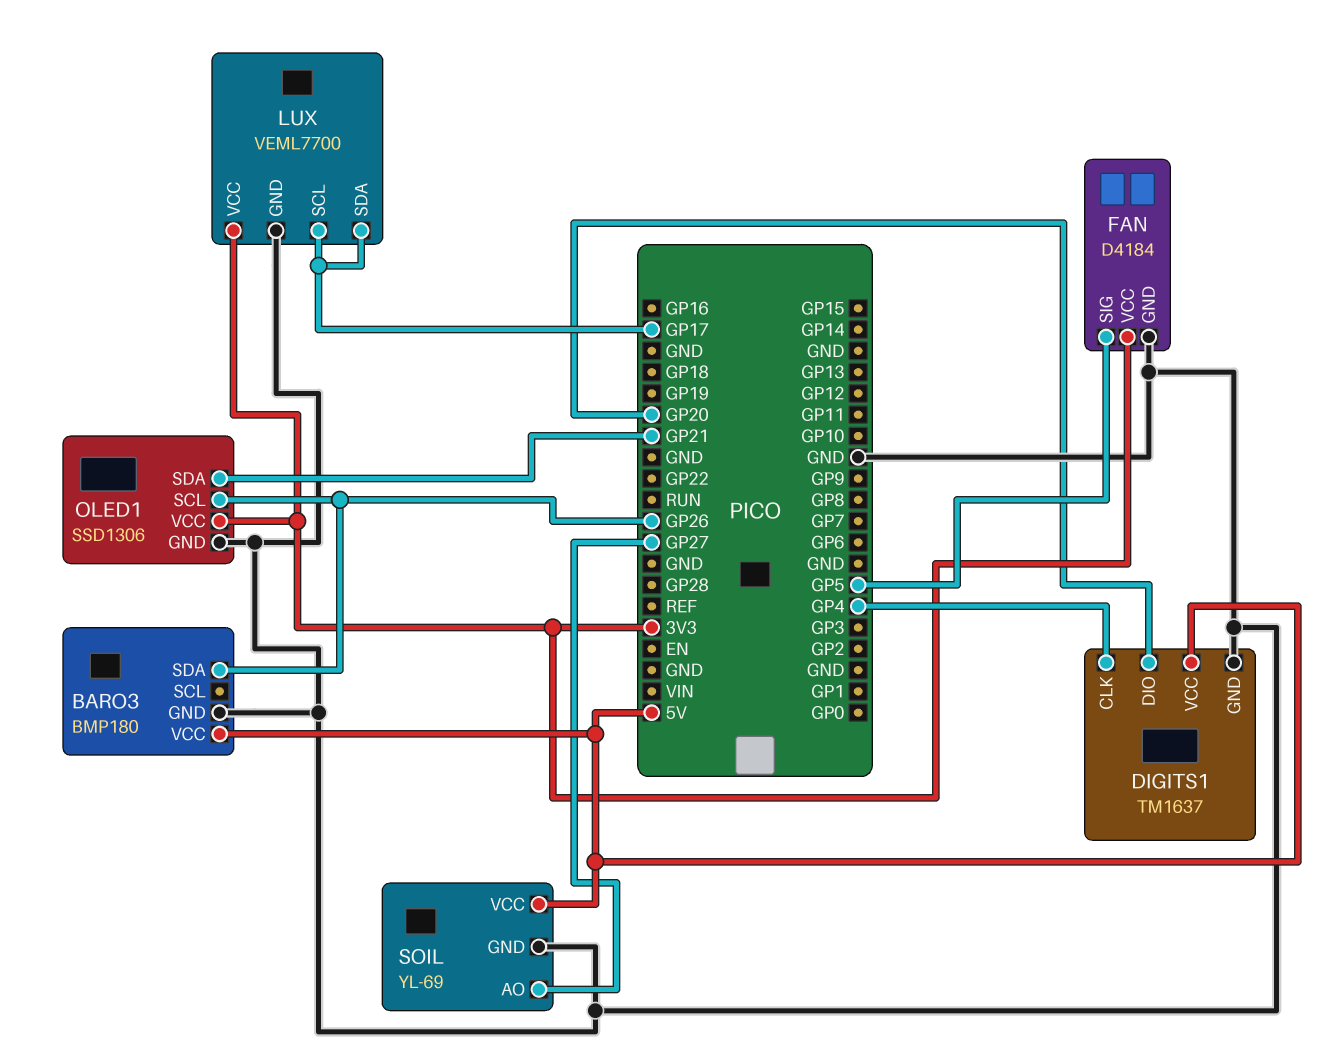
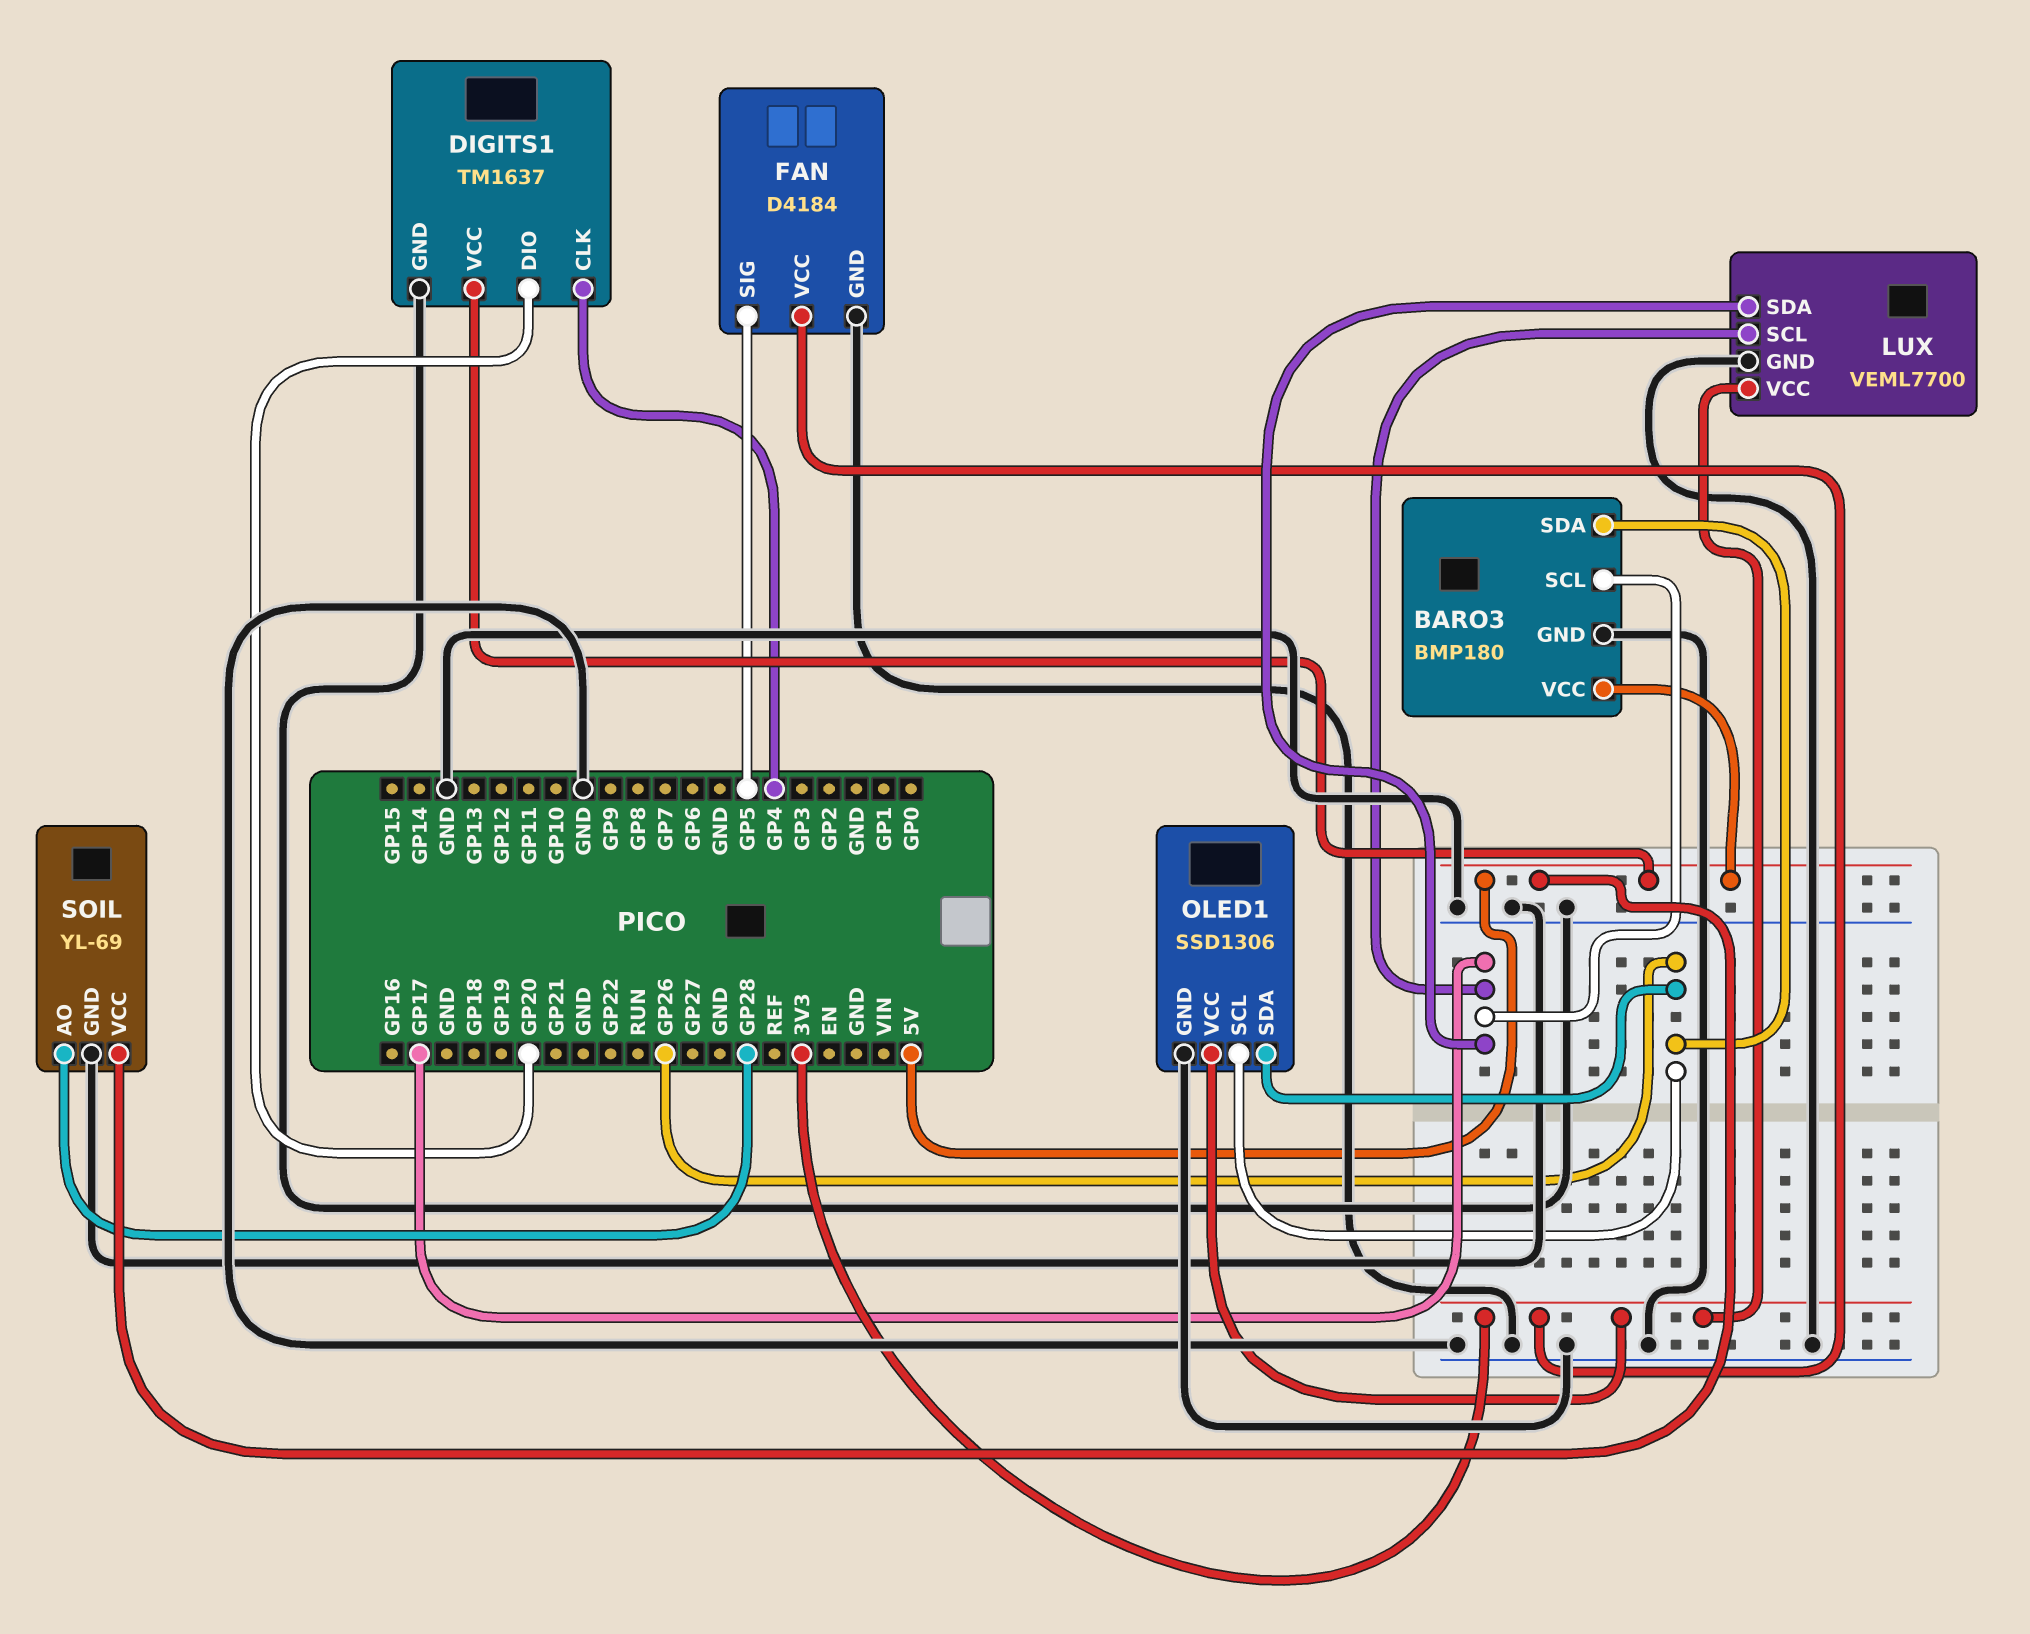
BARO3 pin SCL: none -> GP17
OLED1 pin SDA: GP21 -> GP26
SOIL pin AO: GP27 -> GP28

